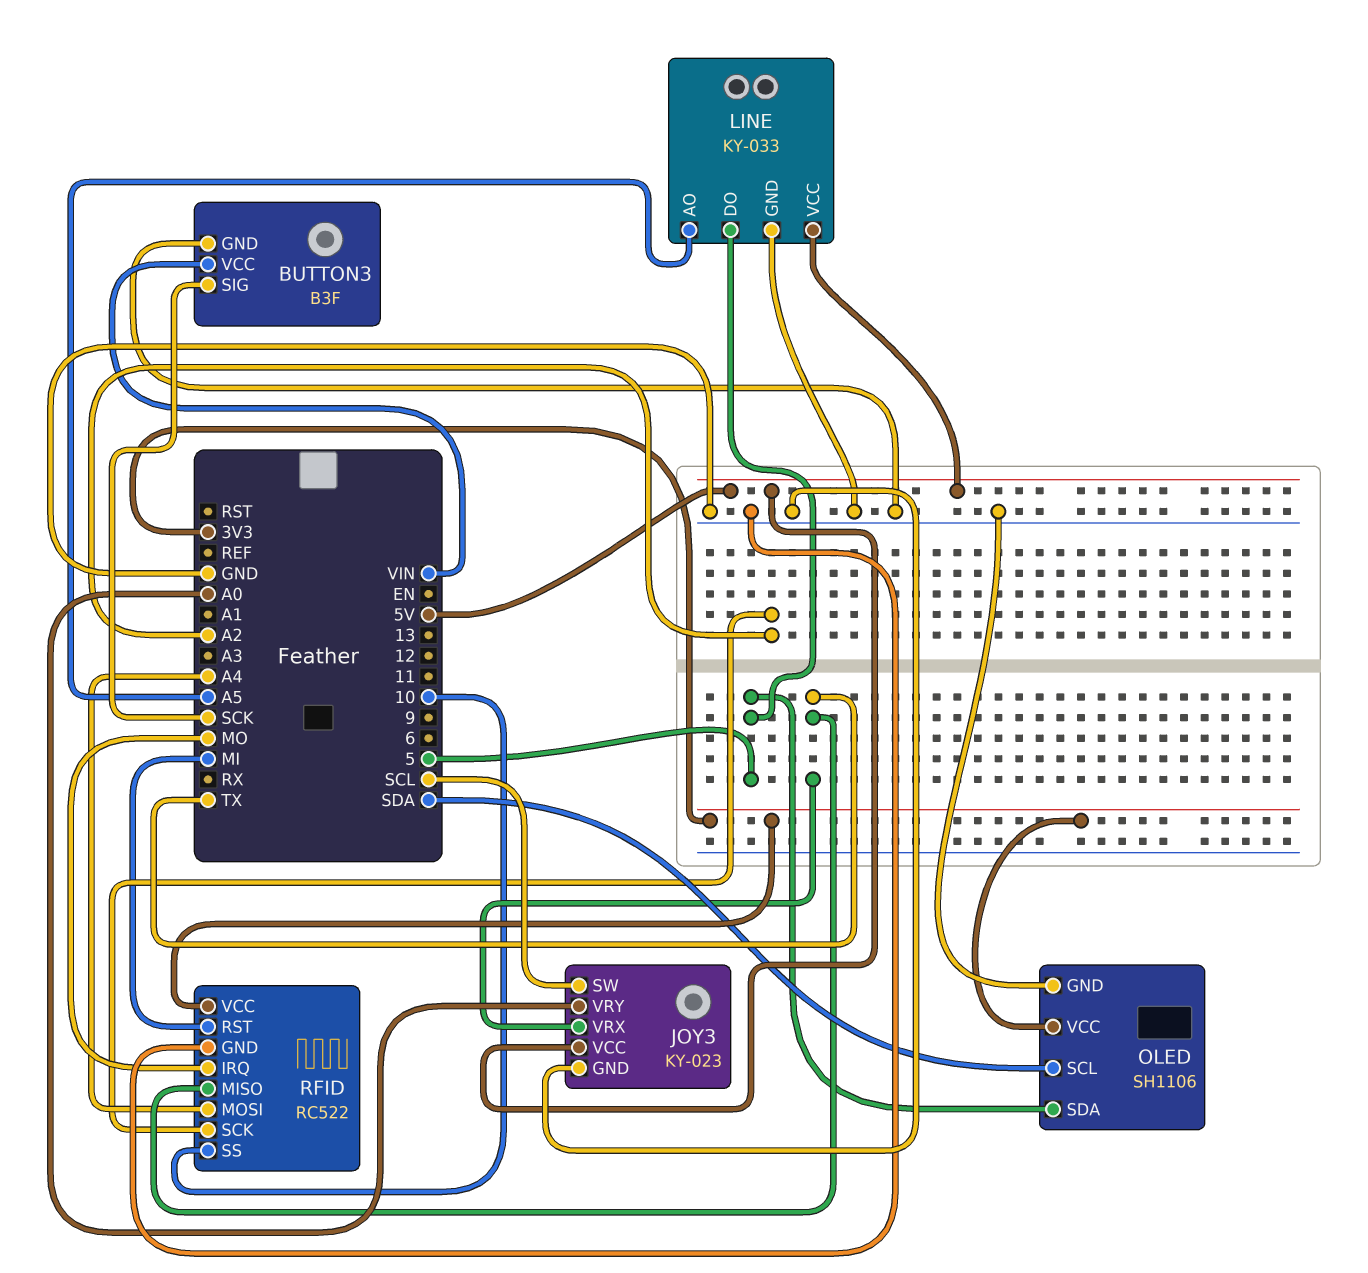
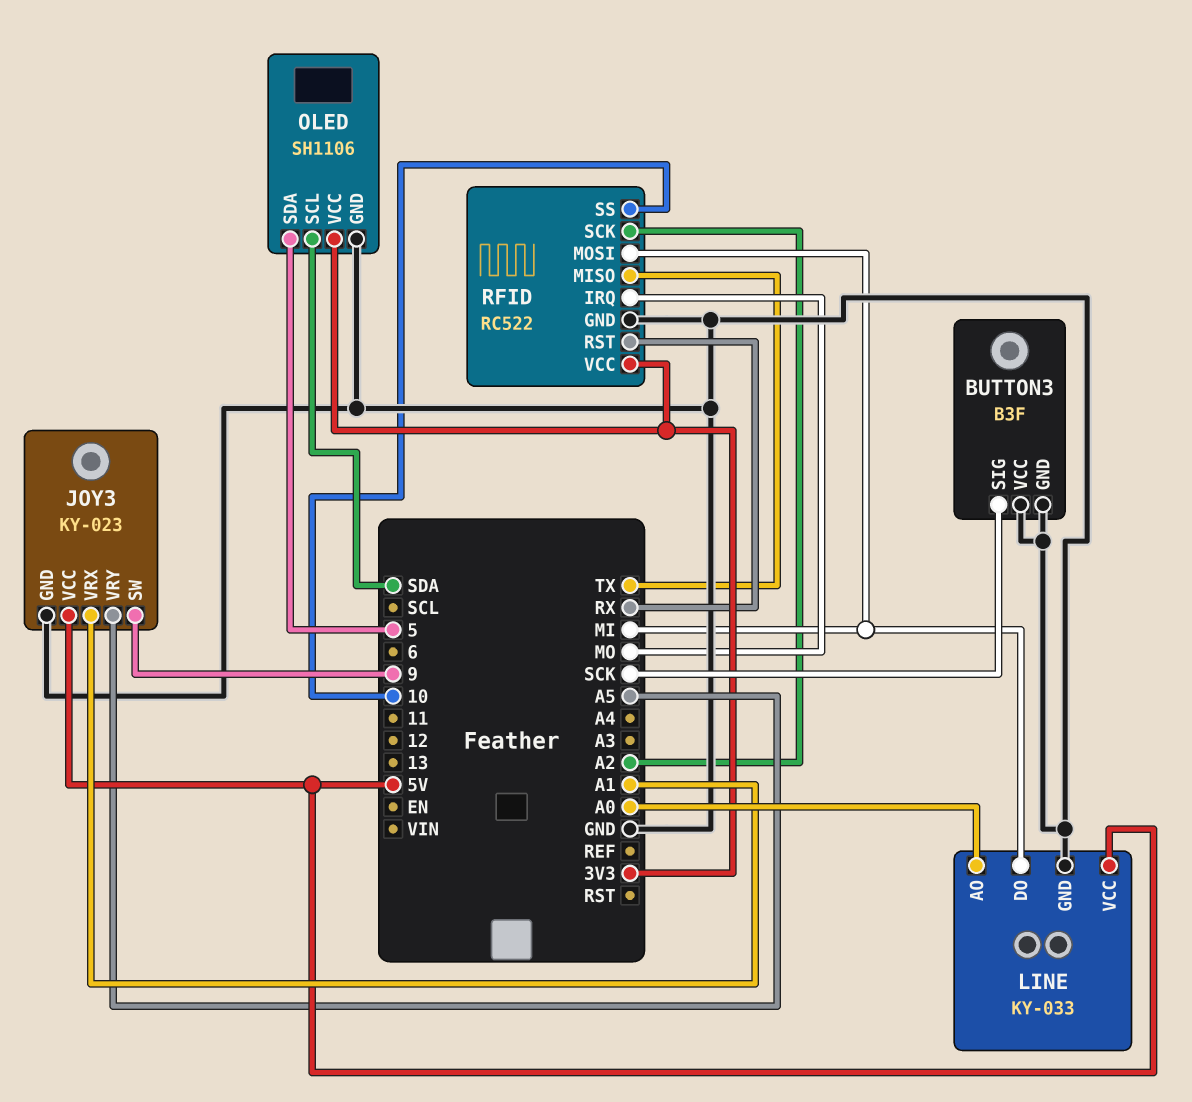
BUTTON3 pin VCC: VIN -> GND
JOY3 pin SW: SCL -> 9
JOY3 pin VRX: TX -> A1
JOY3 pin VRY: A0 -> A5
LINE pin AO: A5 -> A0
LINE pin DO: 5 -> MI
RFID pin MOSI: A4 -> MI
RFID pin RST: MI -> RX

